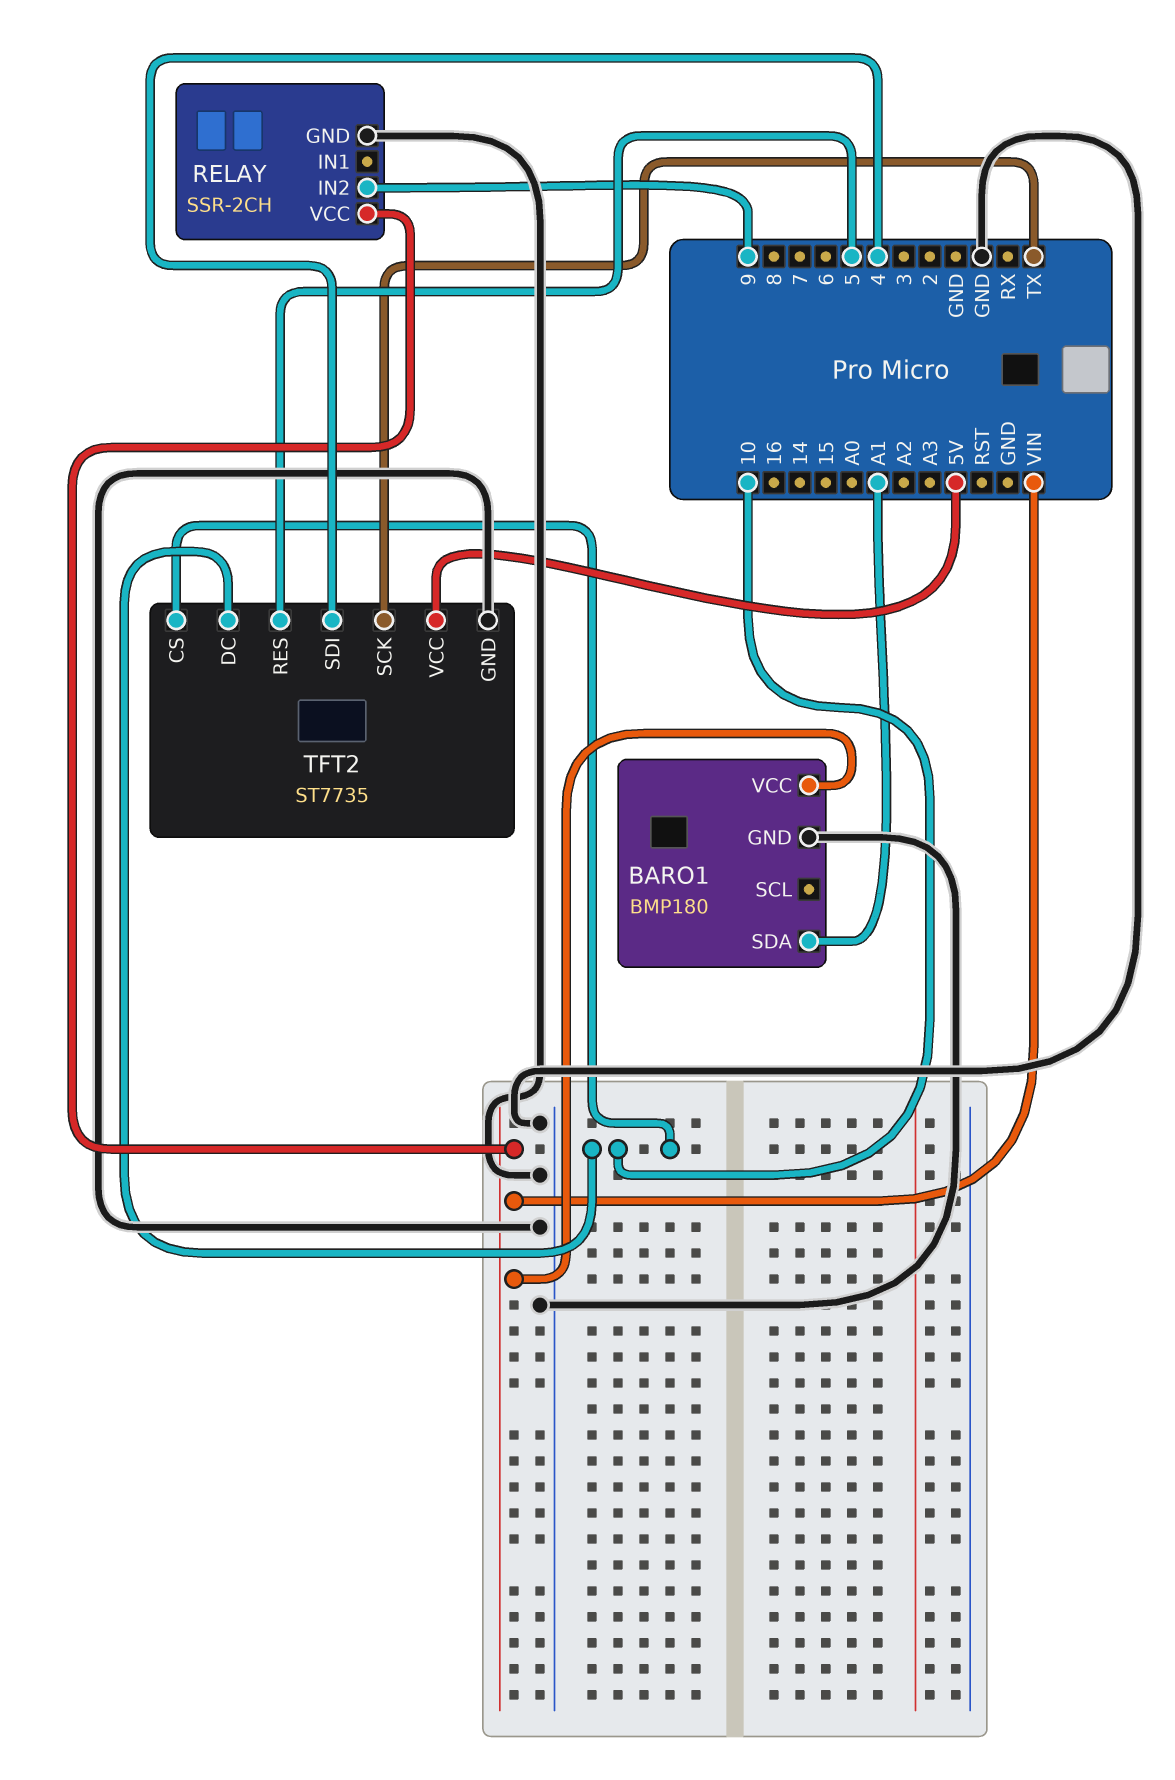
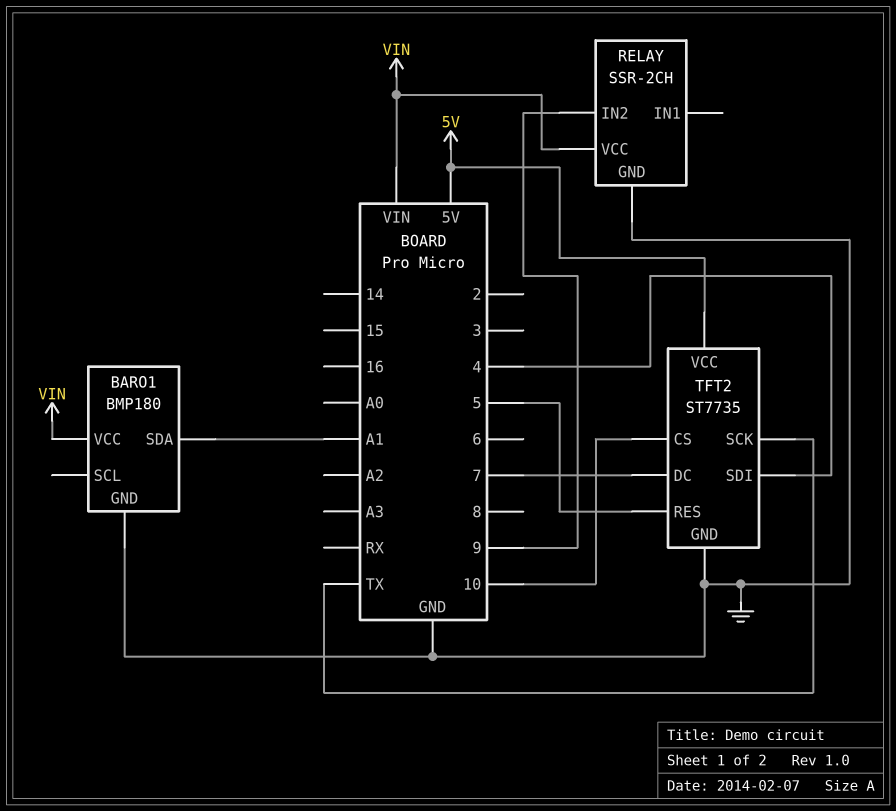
TFT2 pin DC: 10 -> 7

